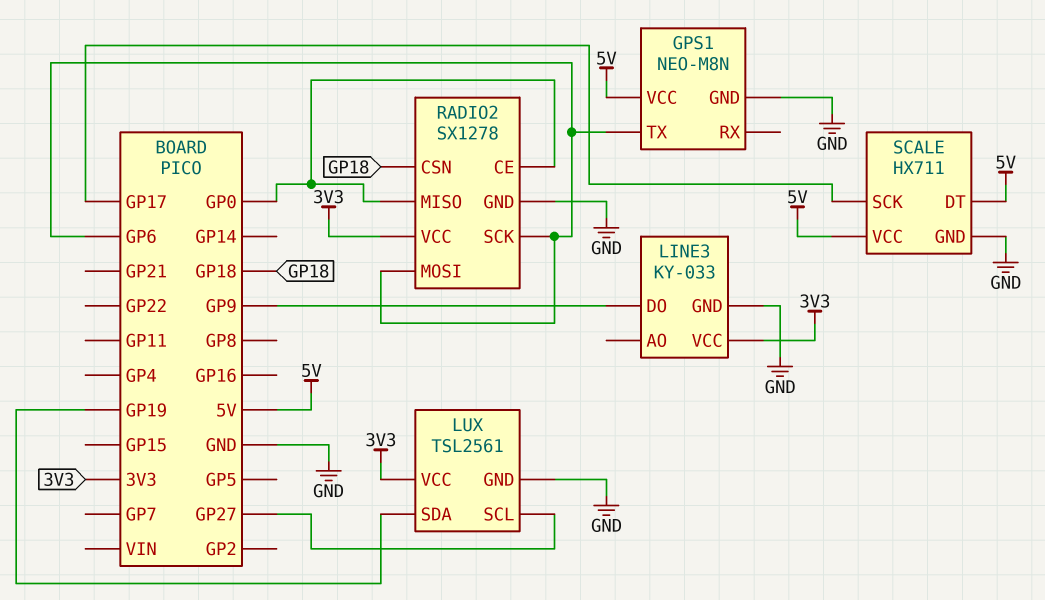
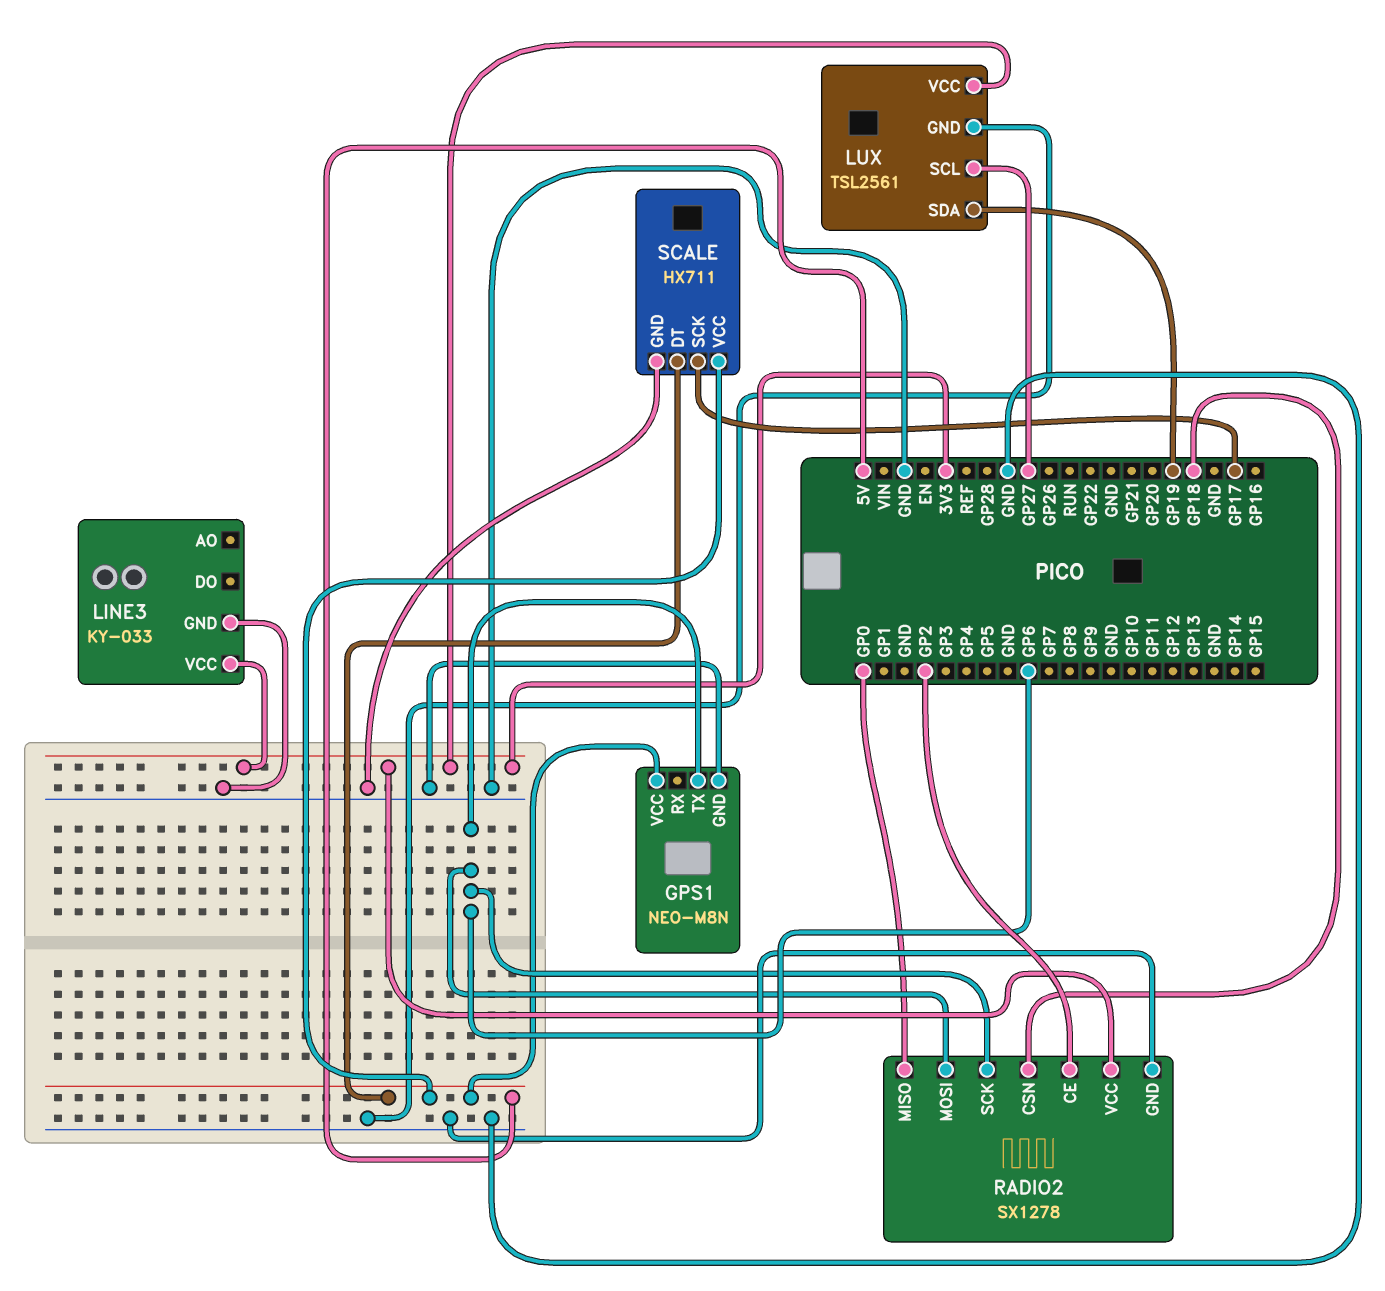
LINE3 pin DO: GP9 -> none
RADIO2 pin CE: GP0 -> GP2

